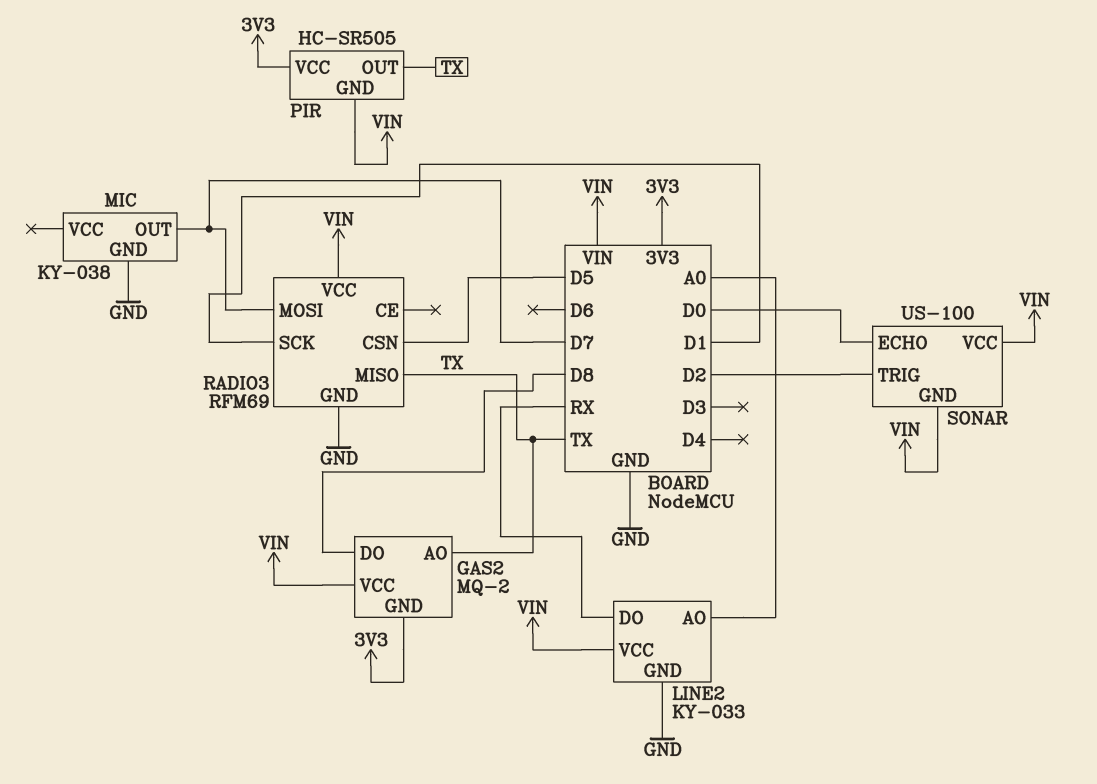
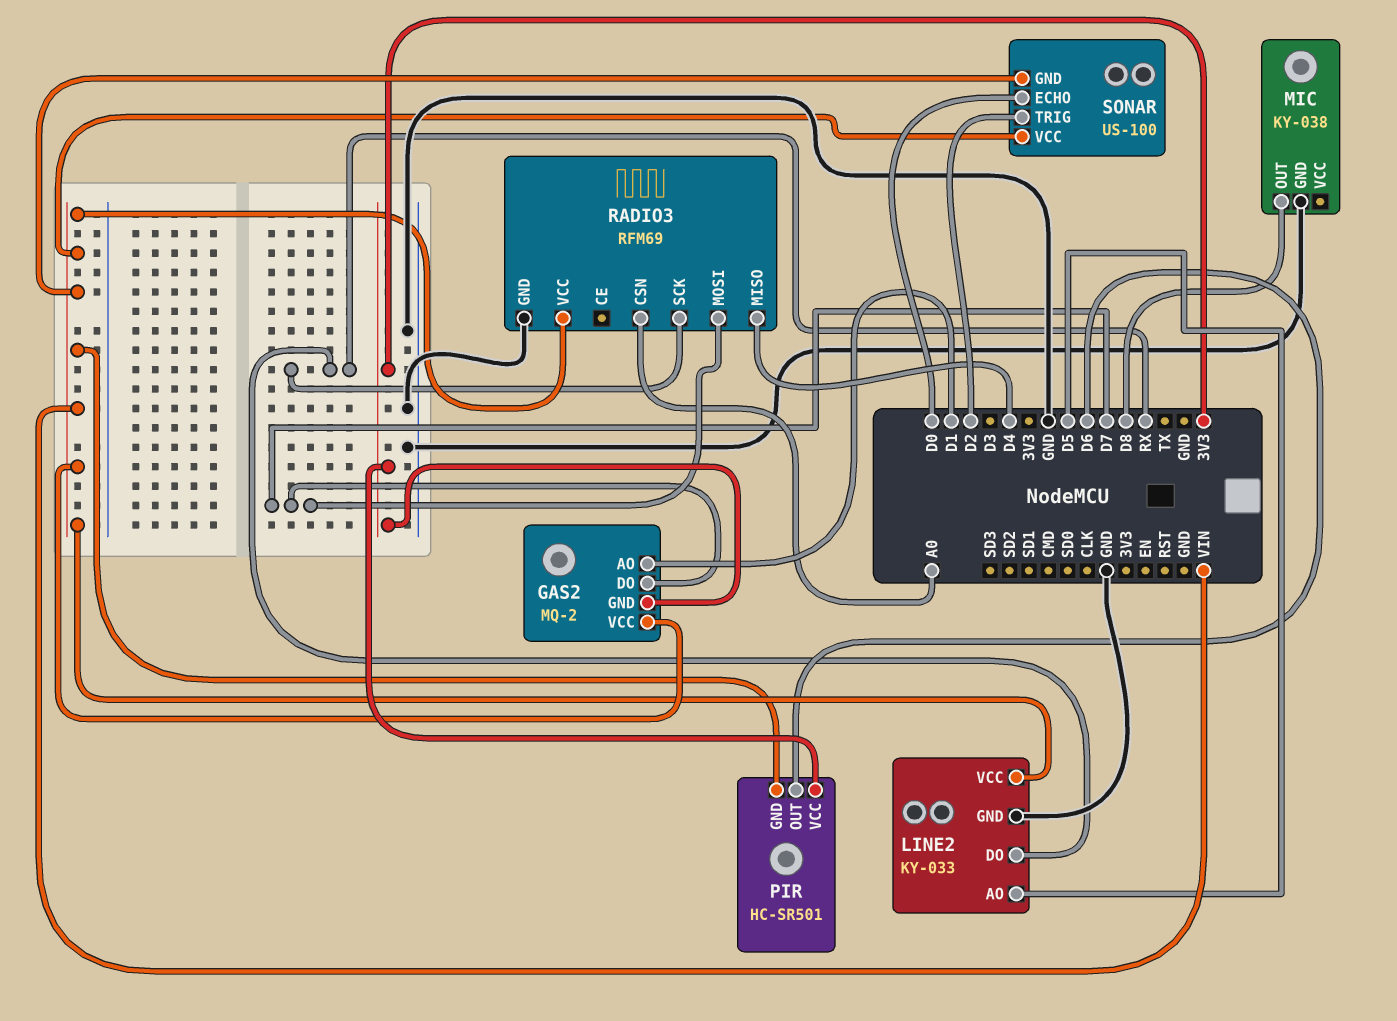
GAS2 pin AO: TX -> D1
GAS2 pin DO: D8 -> D7
LINE2 pin AO: A0 -> D5
MIC pin OUT: D7 -> D8
PIR: HC-SR505 -> HC-SR501
PIR pin OUT: TX -> D6
RADIO3 pin CSN: D5 -> A0
RADIO3 pin MISO: TX -> D4
RADIO3 pin SCK: D1 -> RX

